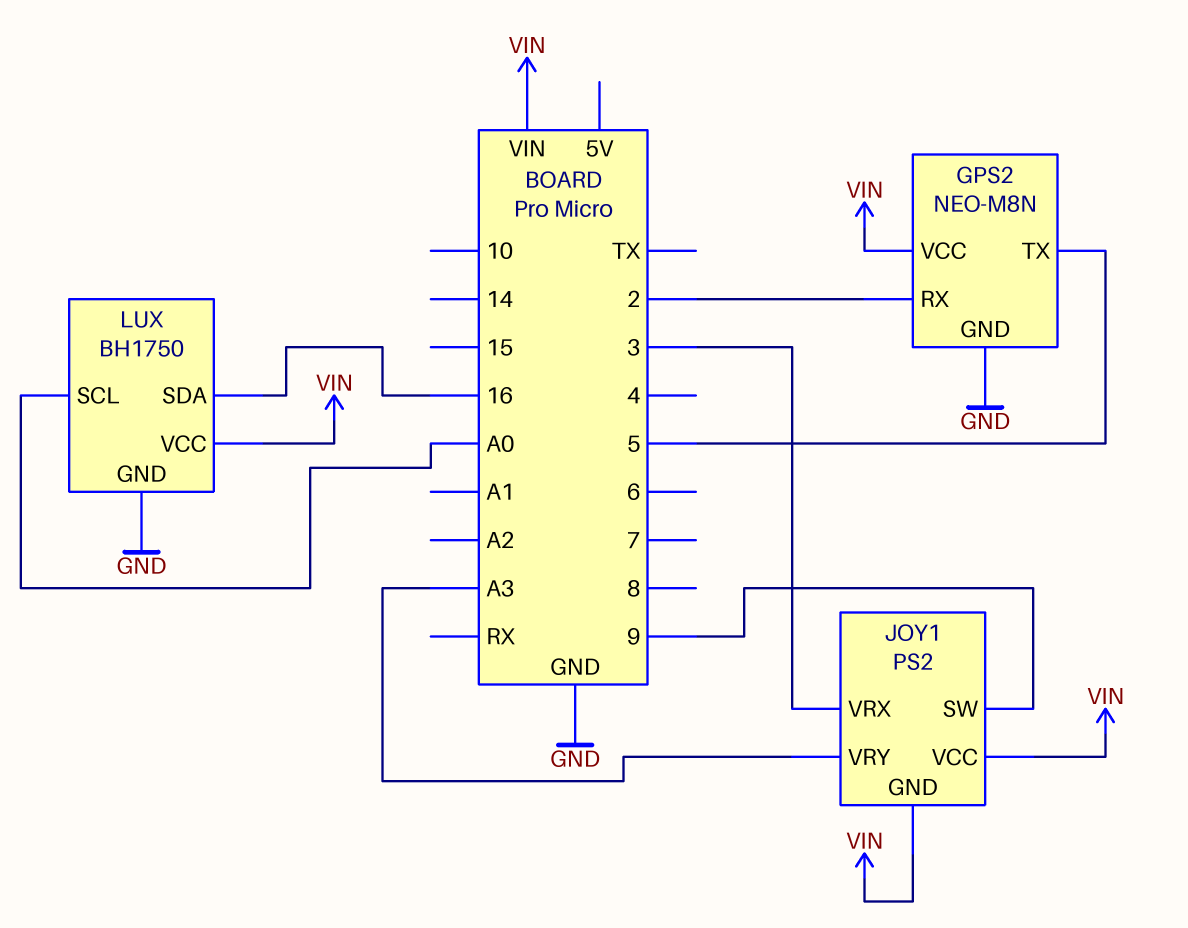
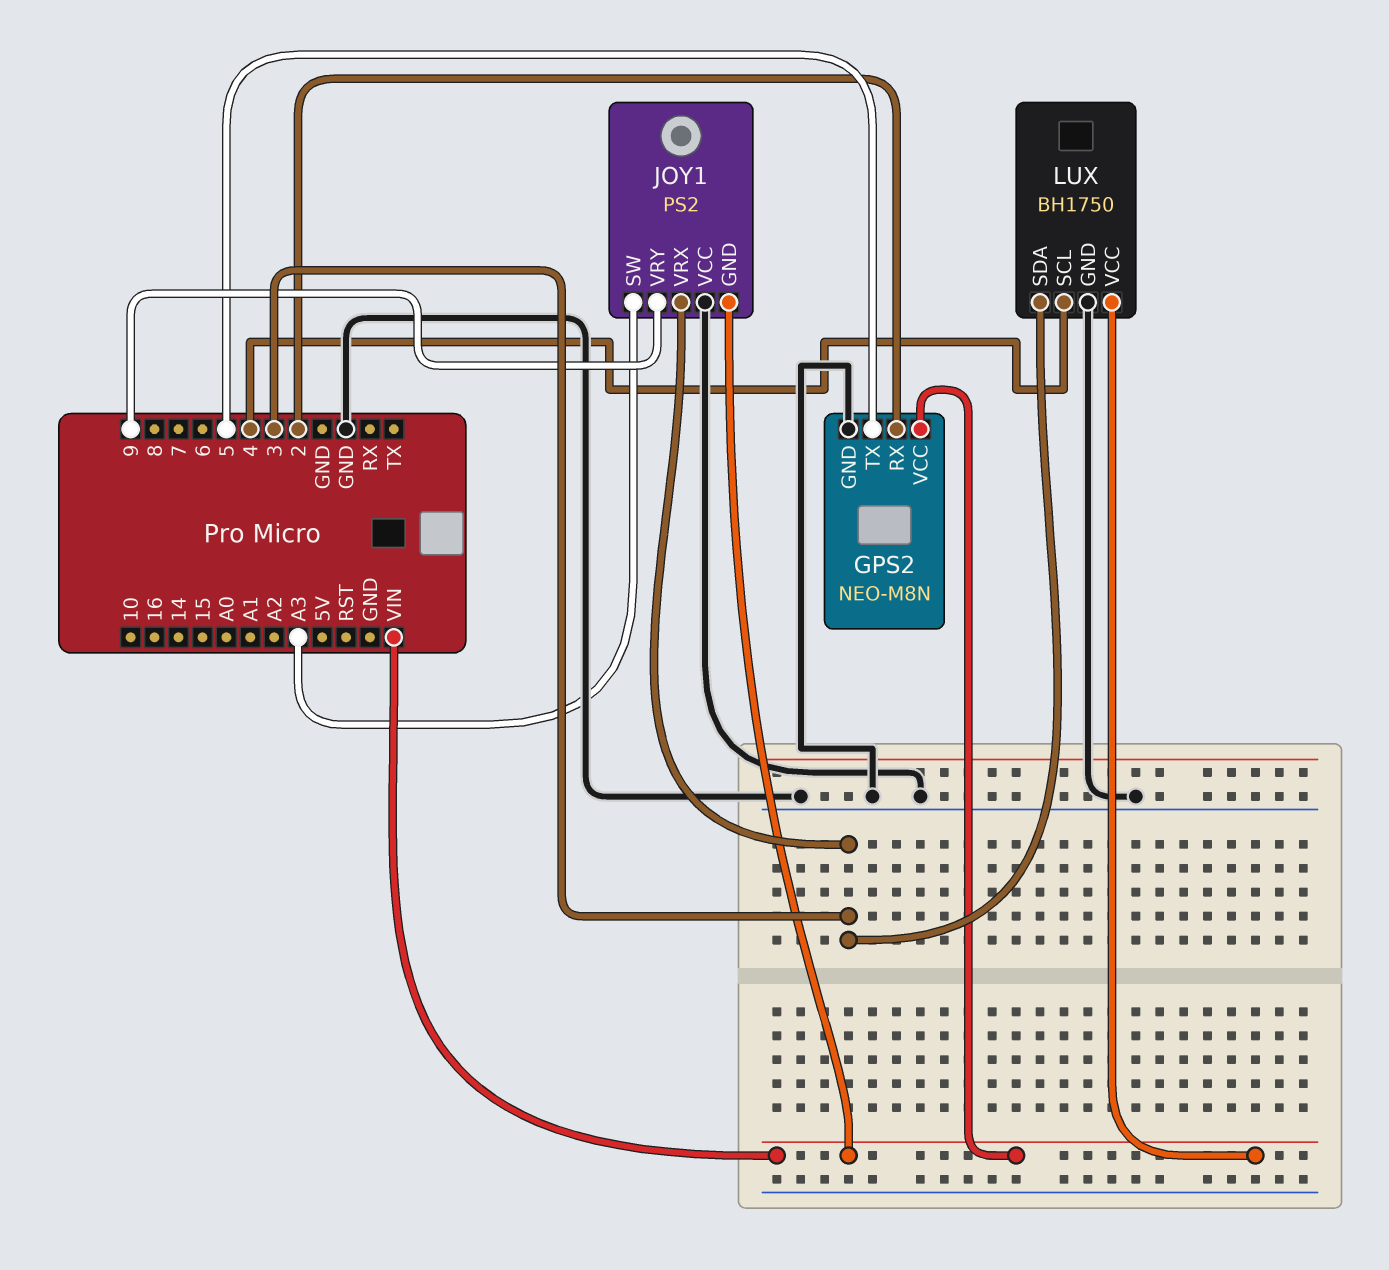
JOY1 pin SW: 9 -> A3
JOY1 pin VCC: VIN -> GND
JOY1 pin VRY: A3 -> 9
LUX pin SCL: A0 -> 4
LUX pin SDA: 16 -> 3

